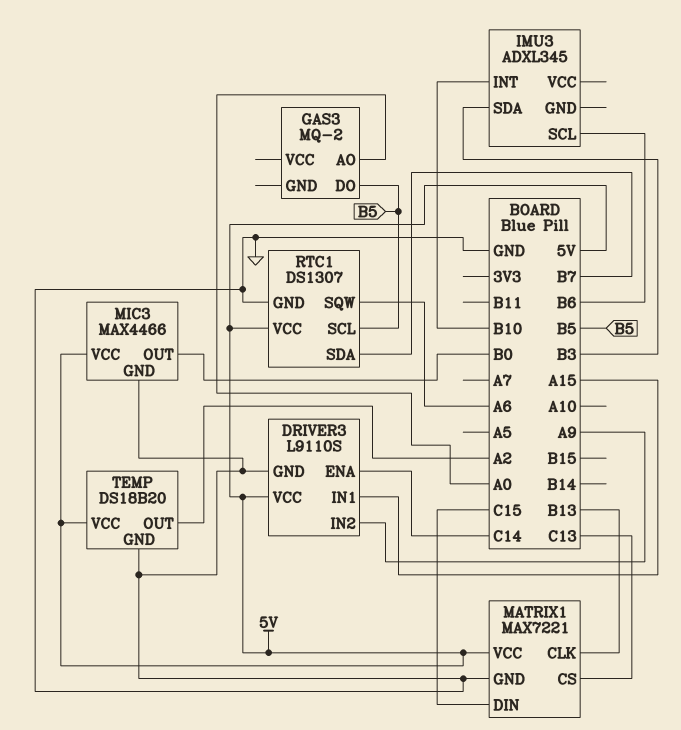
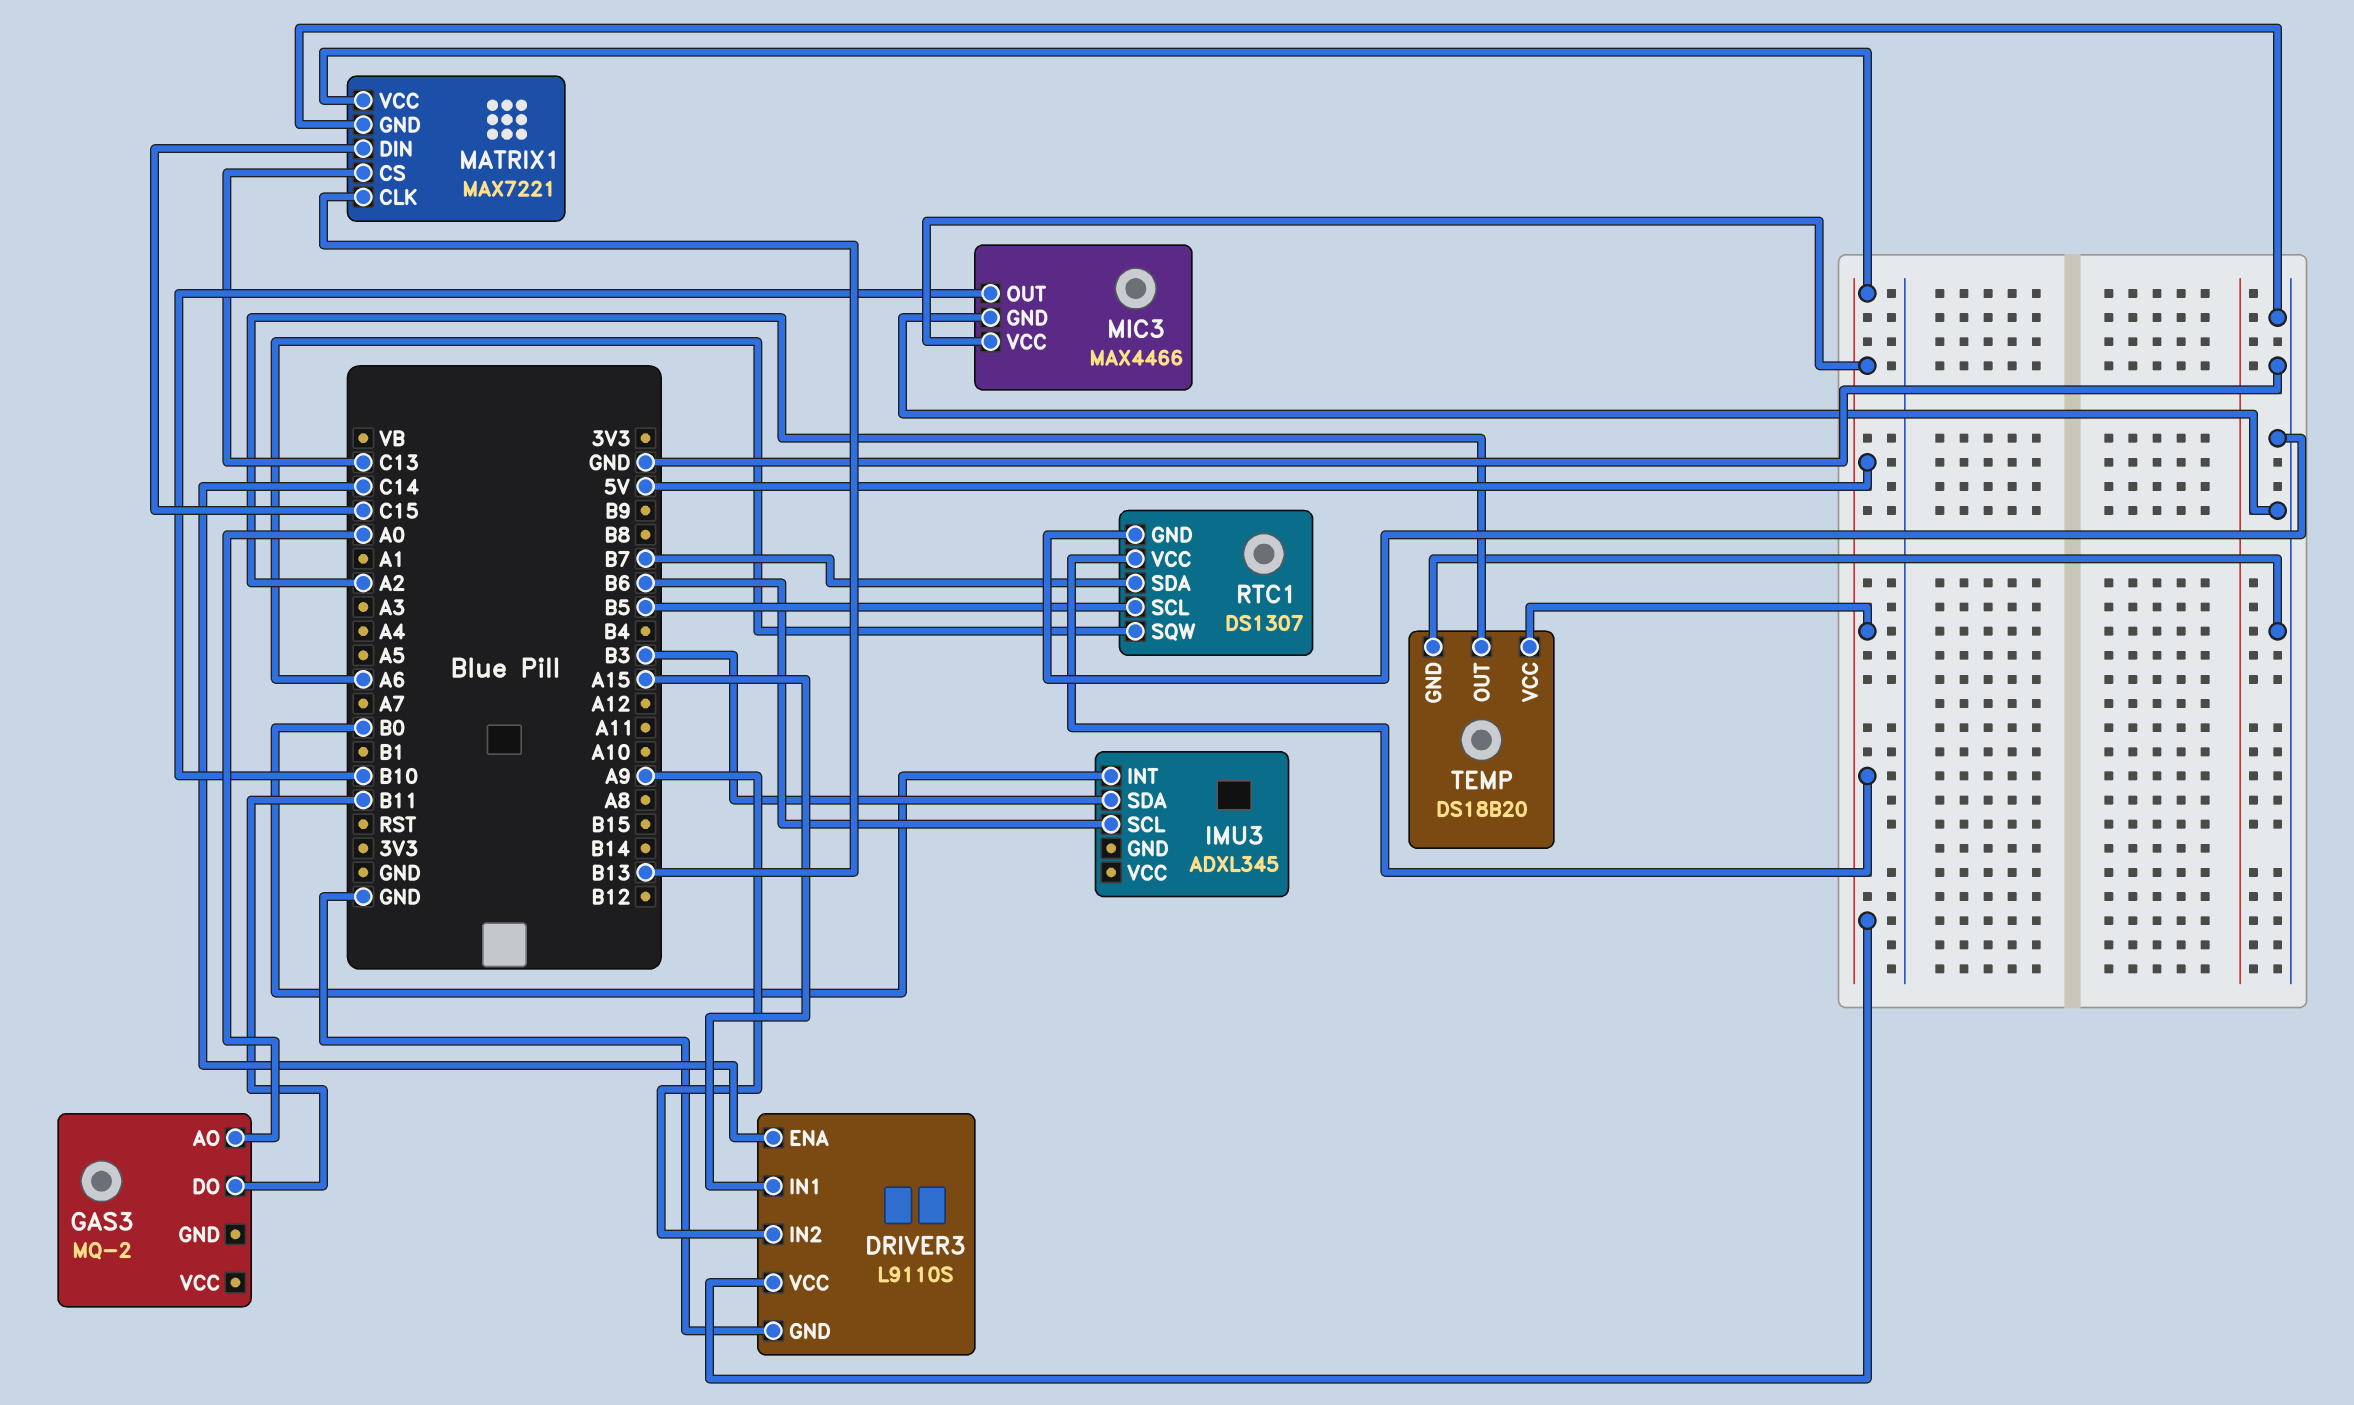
GAS3 pin DO: B5 -> B11
IMU3 pin INT: B10 -> B0
MIC3 pin OUT: B0 -> B10

